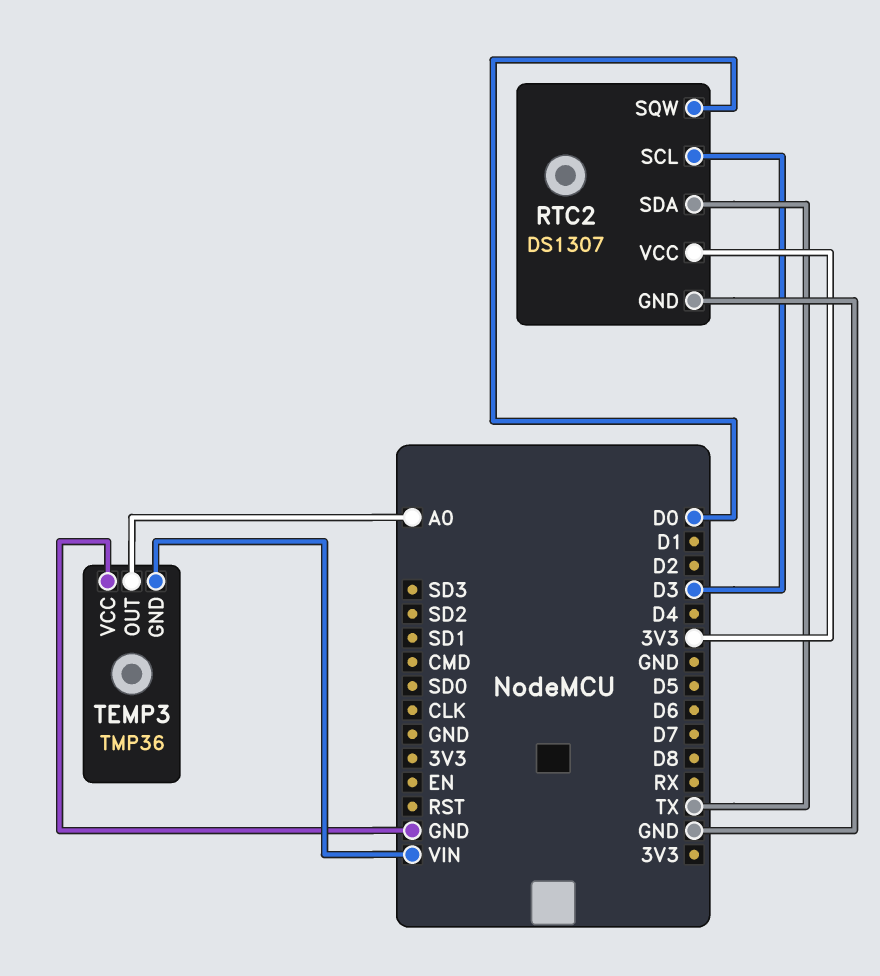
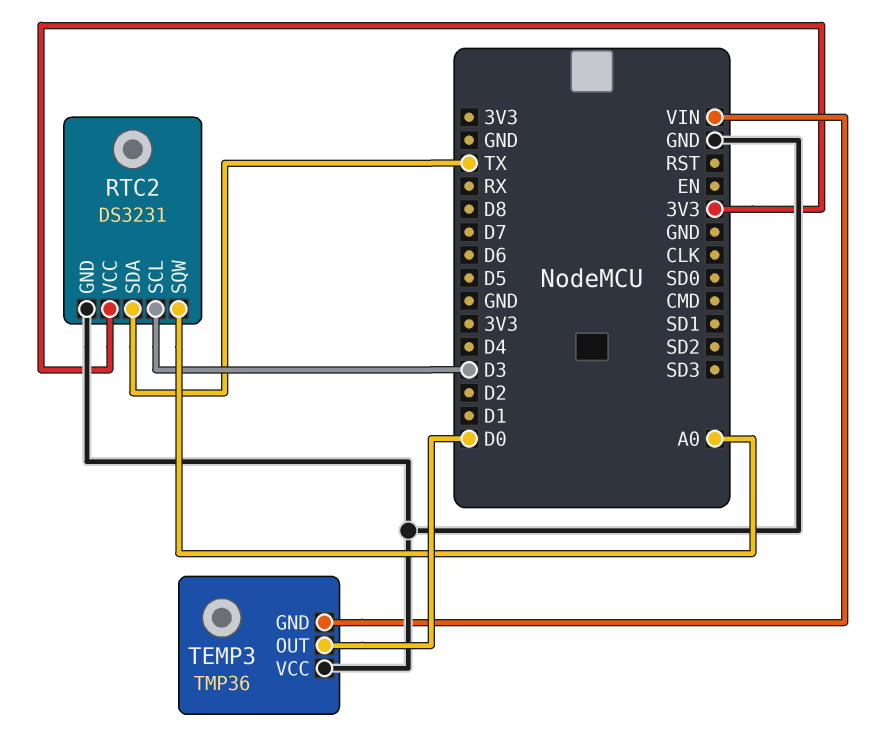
RTC2: DS1307 -> DS3231
RTC2 pin SQW: D0 -> A0
TEMP3 pin OUT: A0 -> D0

